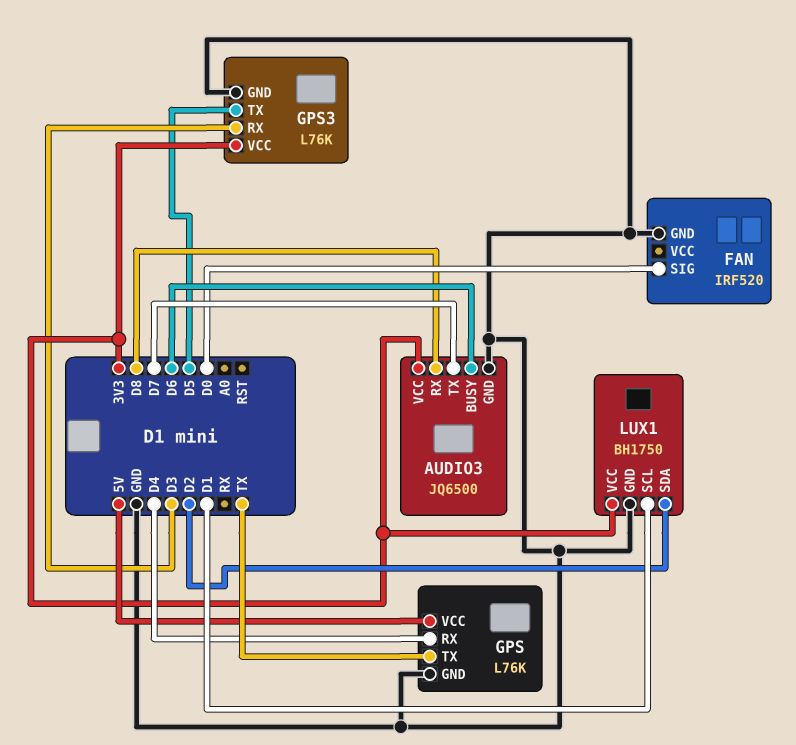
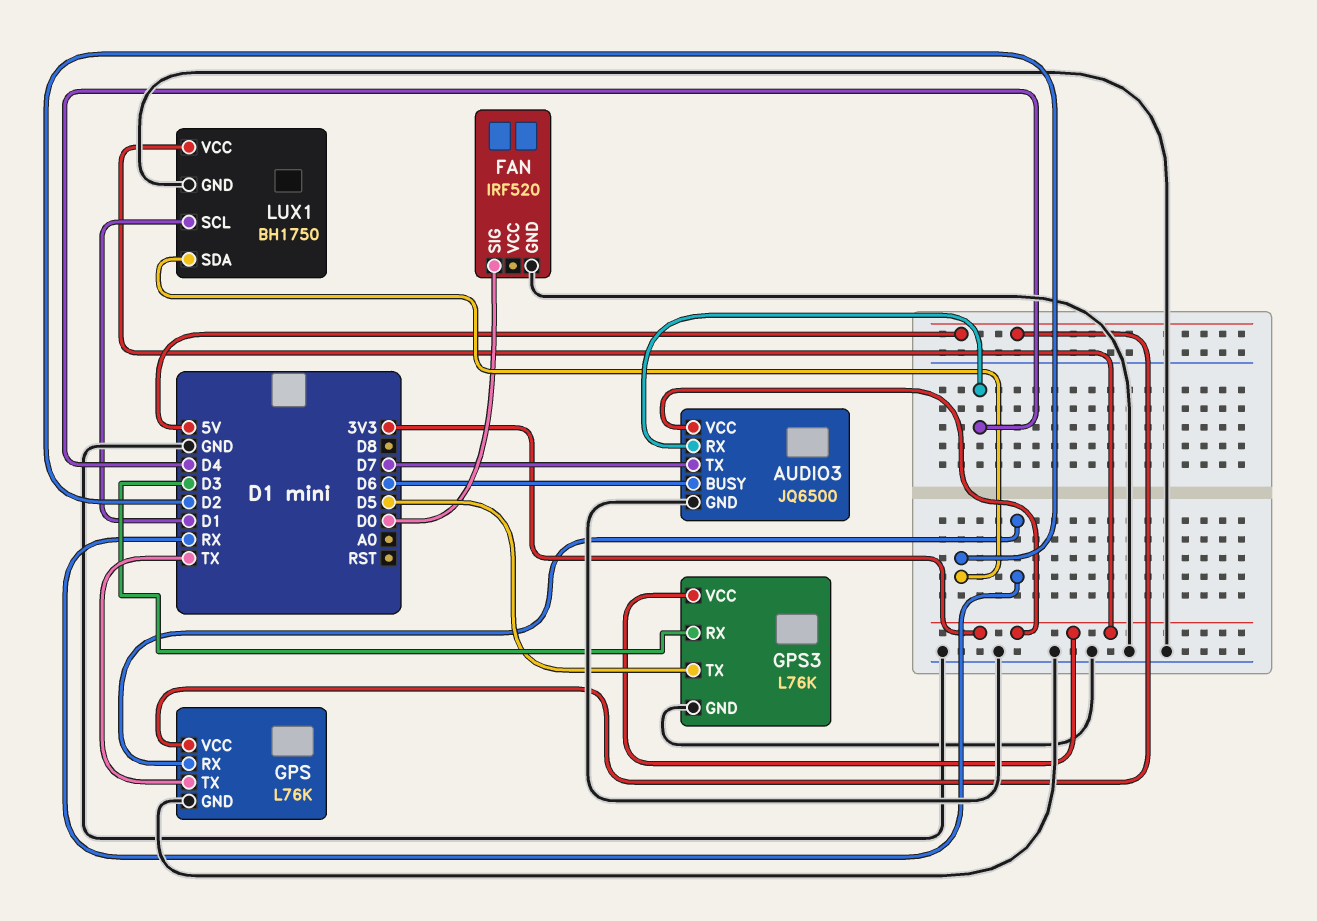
AUDIO3 pin RX: D8 -> D4
GPS pin RX: D4 -> RX

